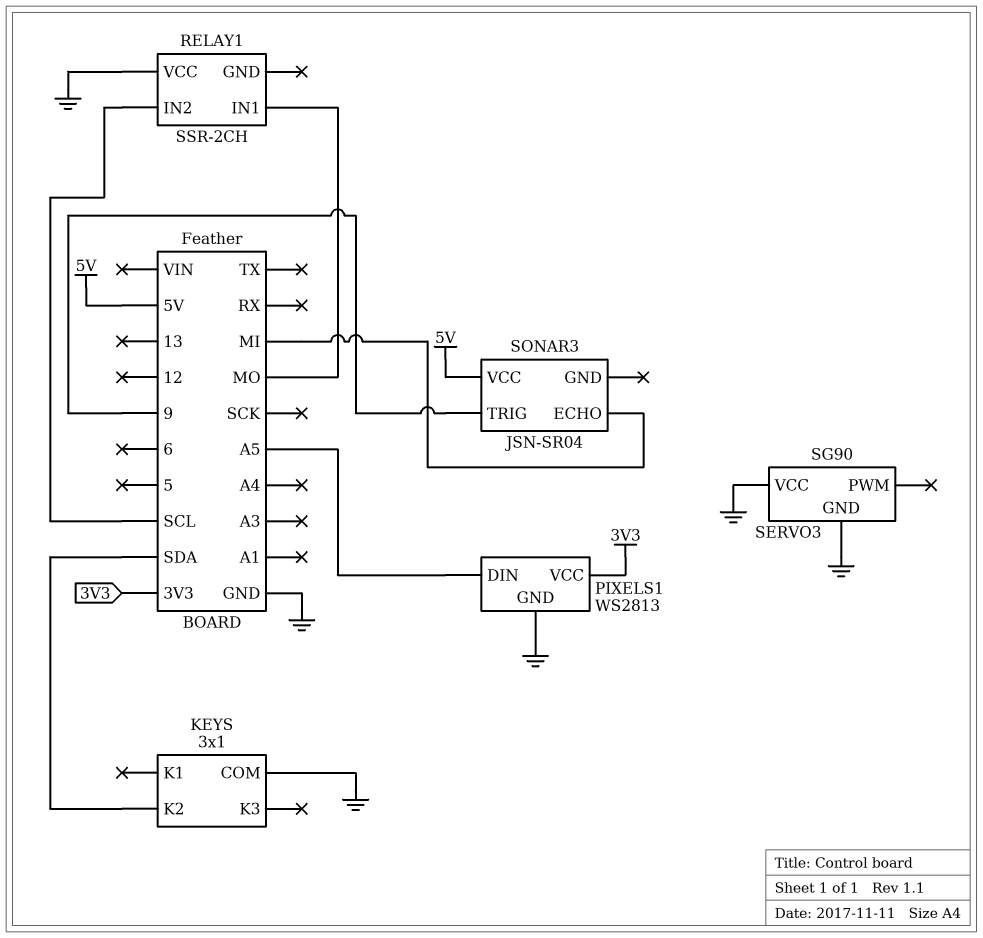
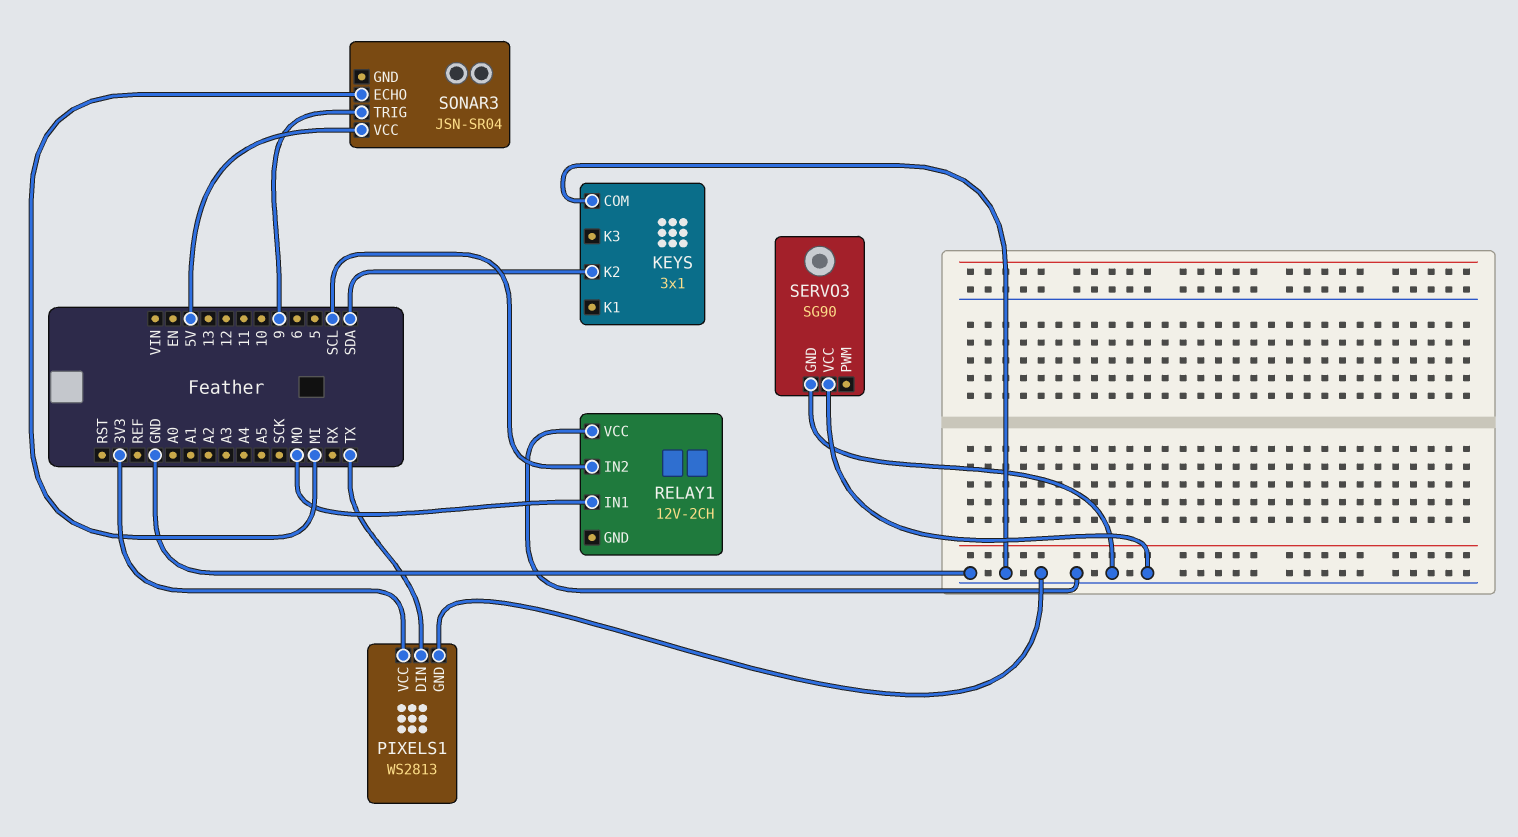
PIXELS1 pin DIN: A5 -> TX
RELAY1: SSR-2CH -> 12V-2CH

